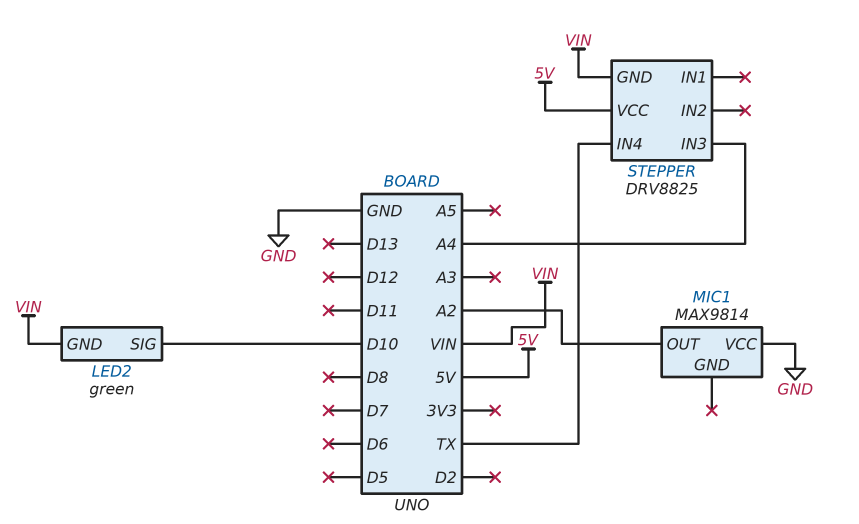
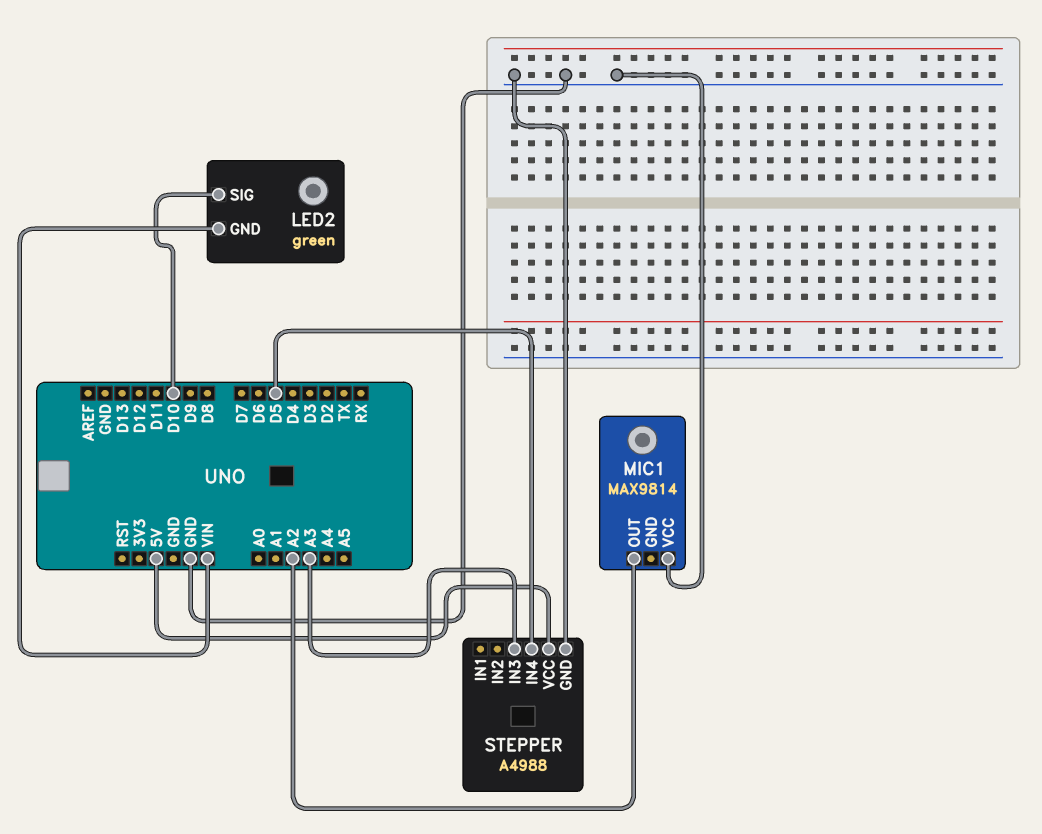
STEPPER: DRV8825 -> A4988
STEPPER pin GND: VIN -> GND
STEPPER pin IN3: A4 -> A3
STEPPER pin IN4: TX -> D5

